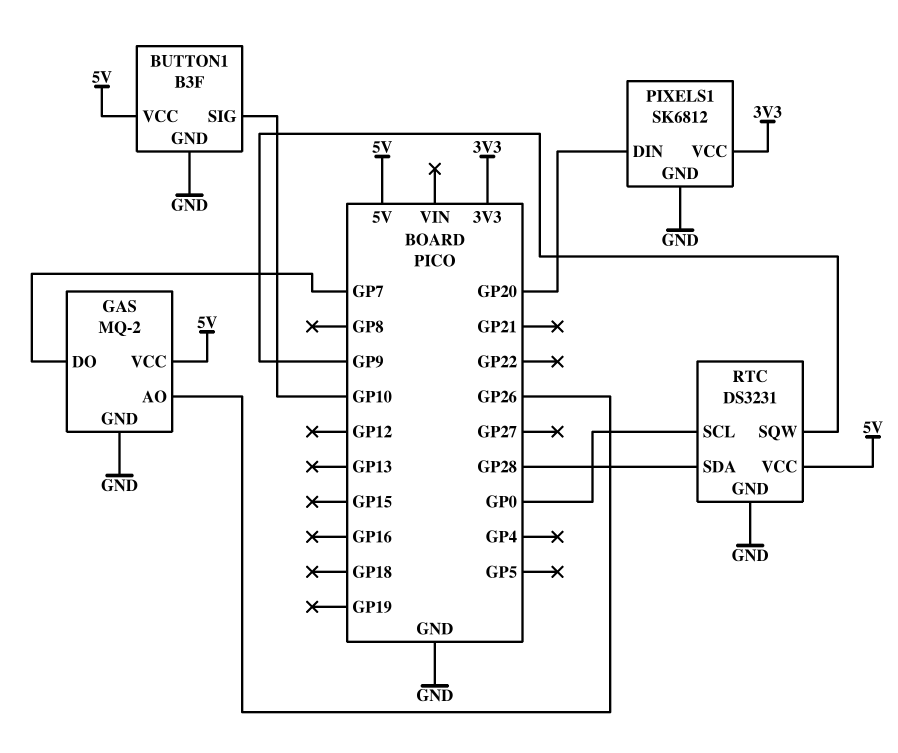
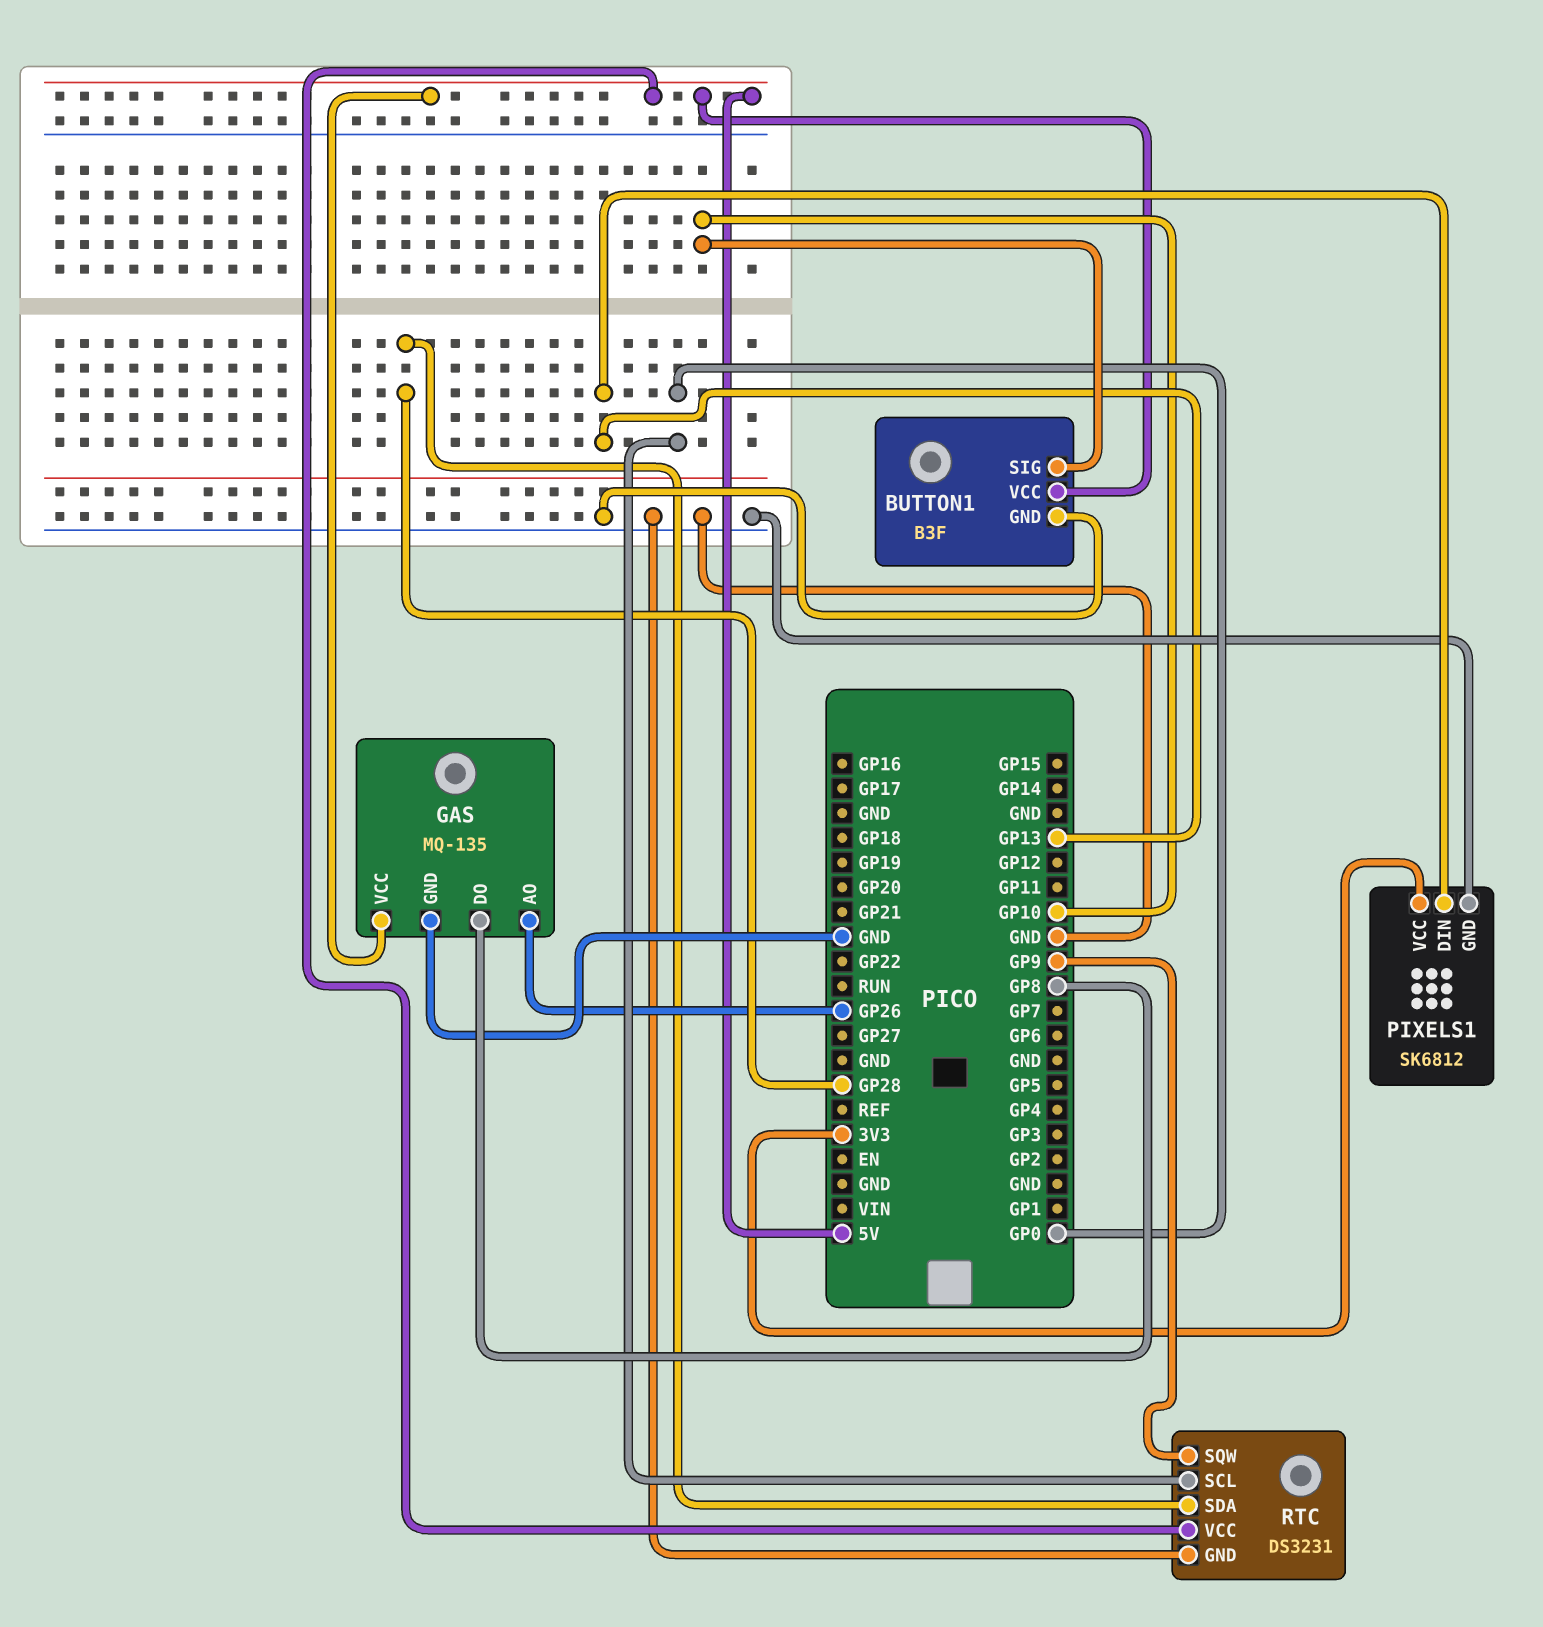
GAS: MQ-2 -> MQ-135
GAS pin DO: GP7 -> GP8
PIXELS1 pin DIN: GP20 -> GP13

